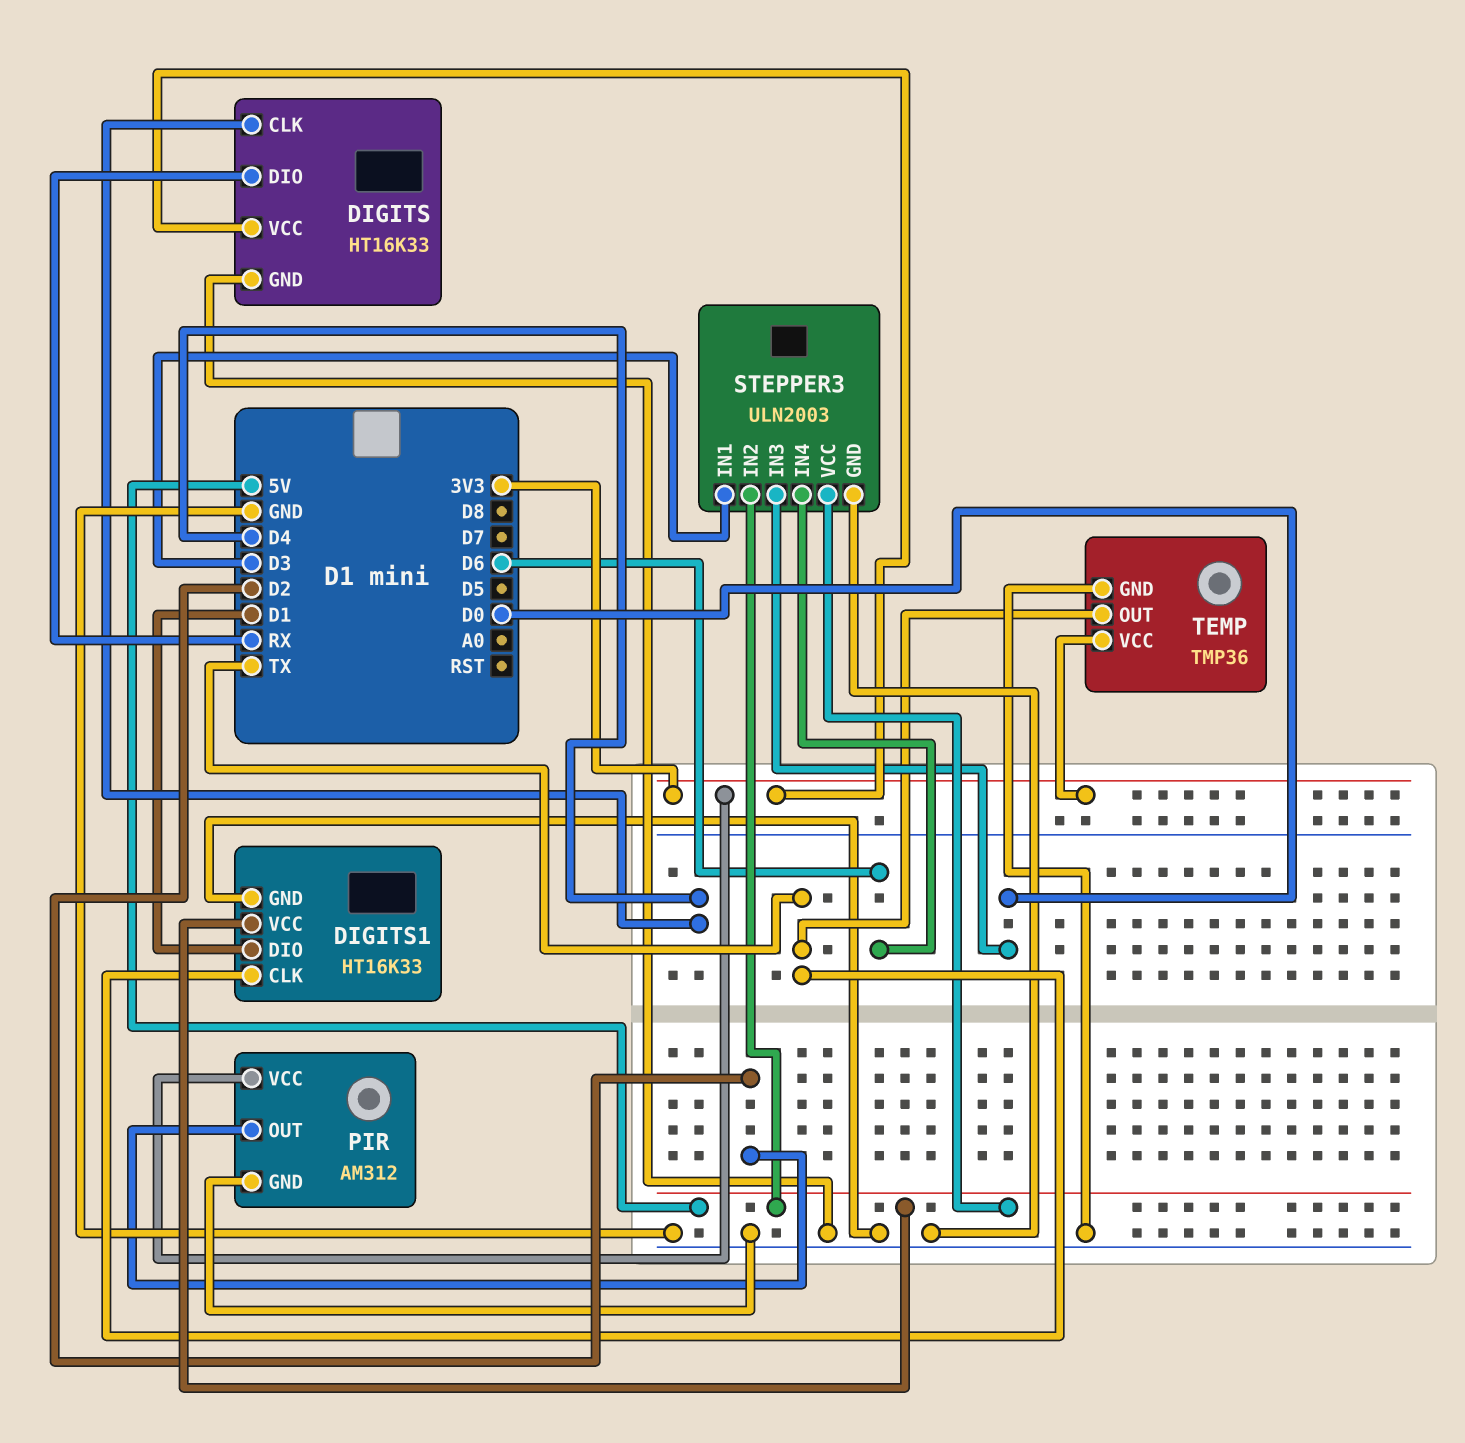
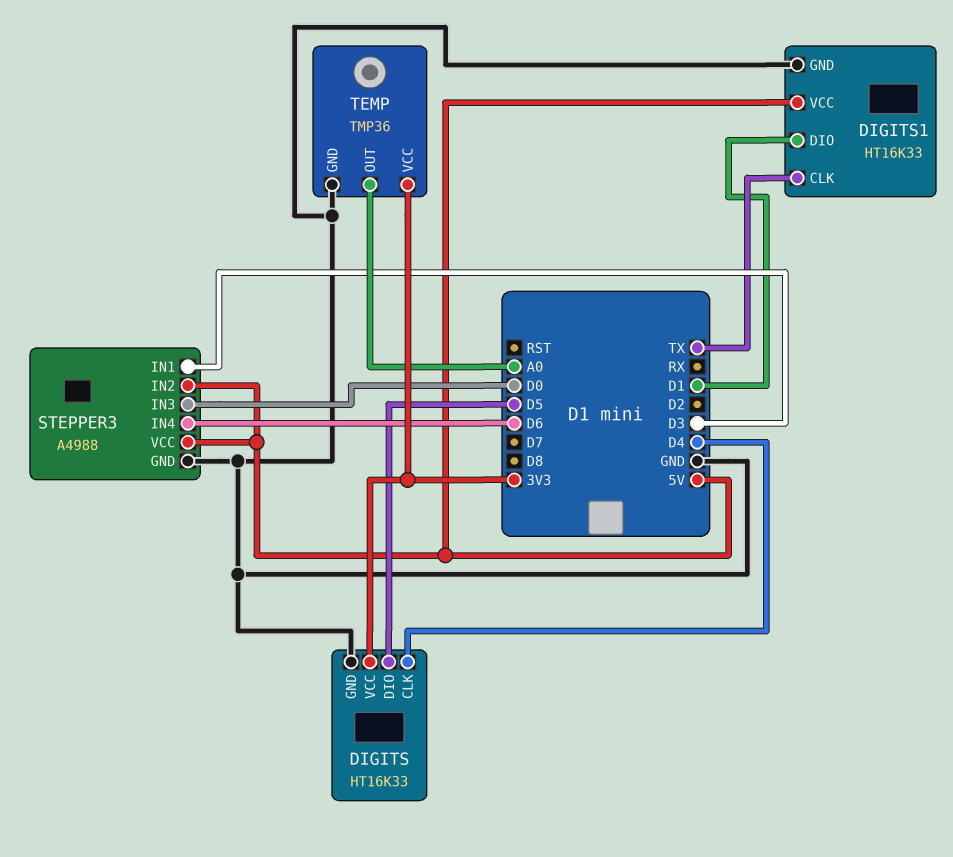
DIGITS pin DIO: RX -> D5
PIR: AM312 -> none
PIR pin GND: GND -> none
PIR pin OUT: D2 -> none
PIR pin VCC: 3V3 -> none
STEPPER3: ULN2003 -> A4988
TEMP pin OUT: TX -> A0

